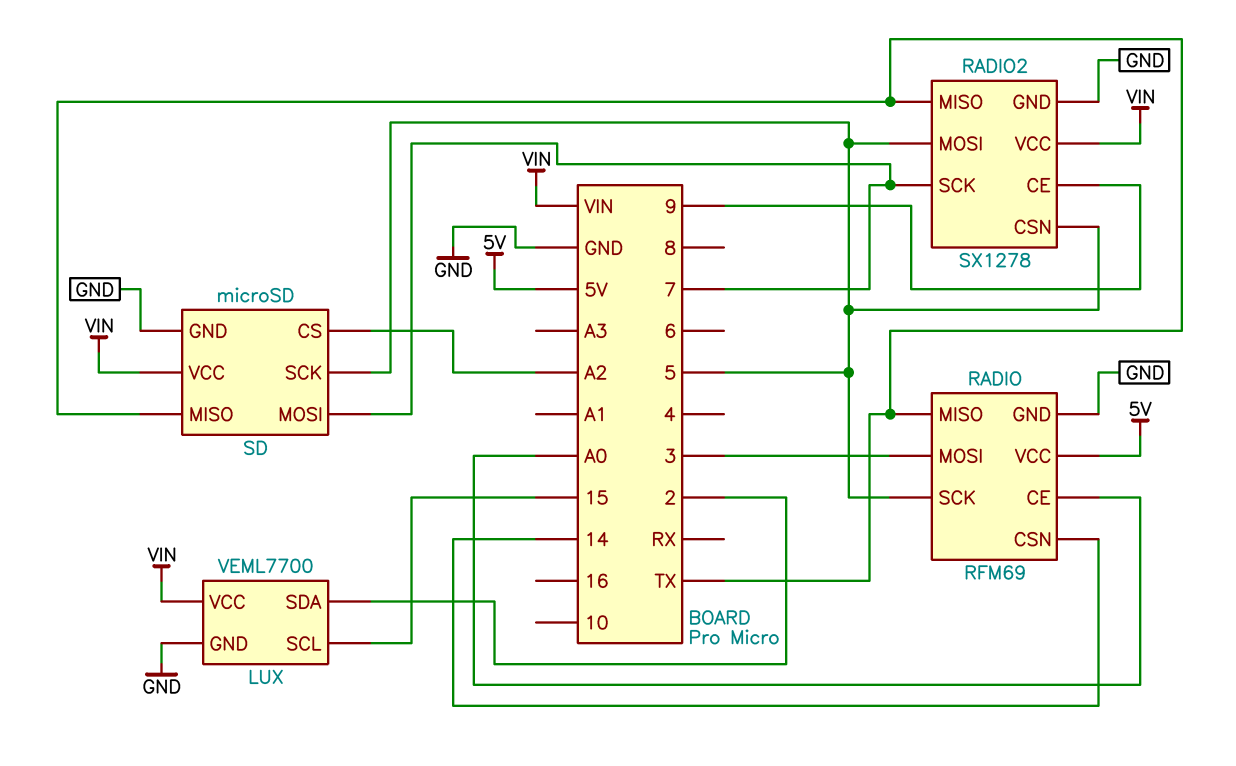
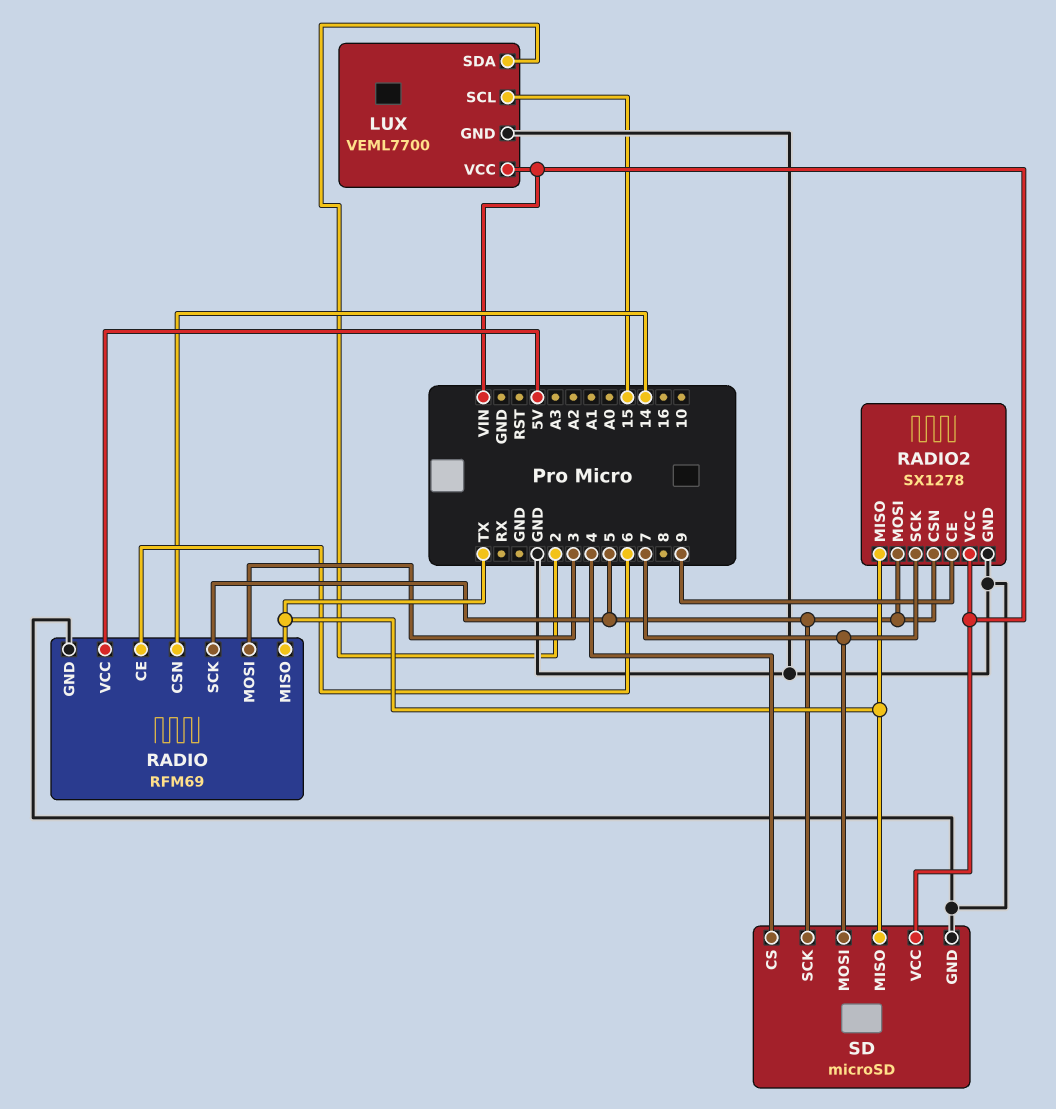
RADIO pin CE: A0 -> 6
SD pin CS: A2 -> 4

